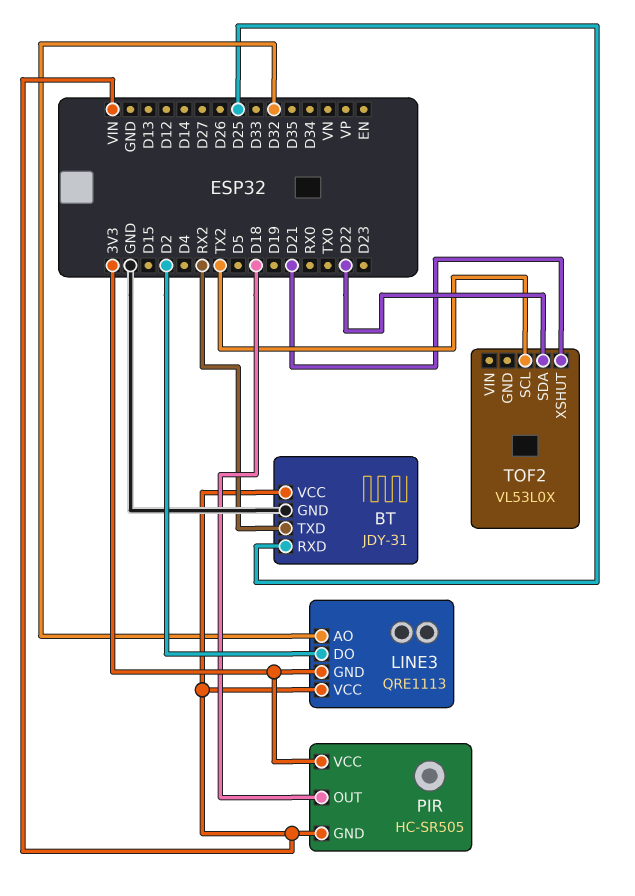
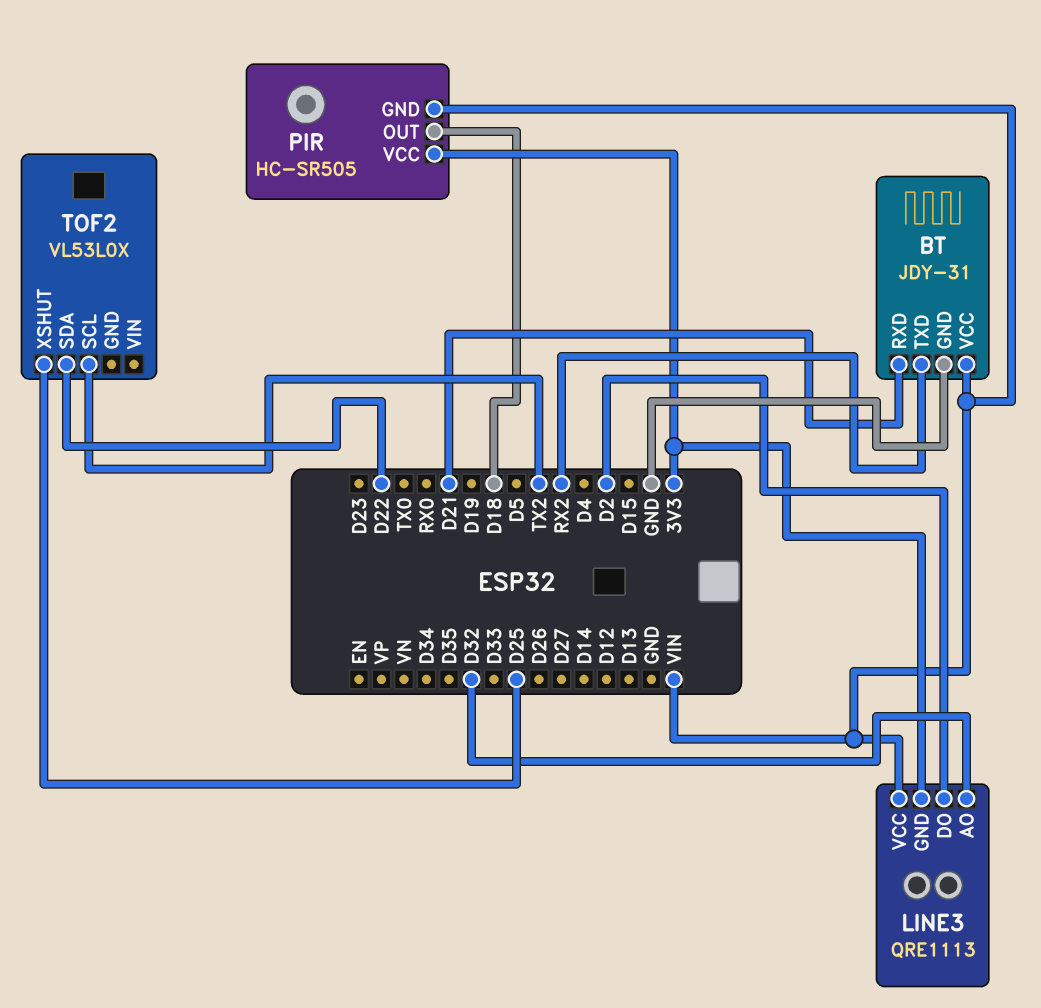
BT pin RXD: D25 -> D21
TOF2 pin XSHUT: D21 -> D25

